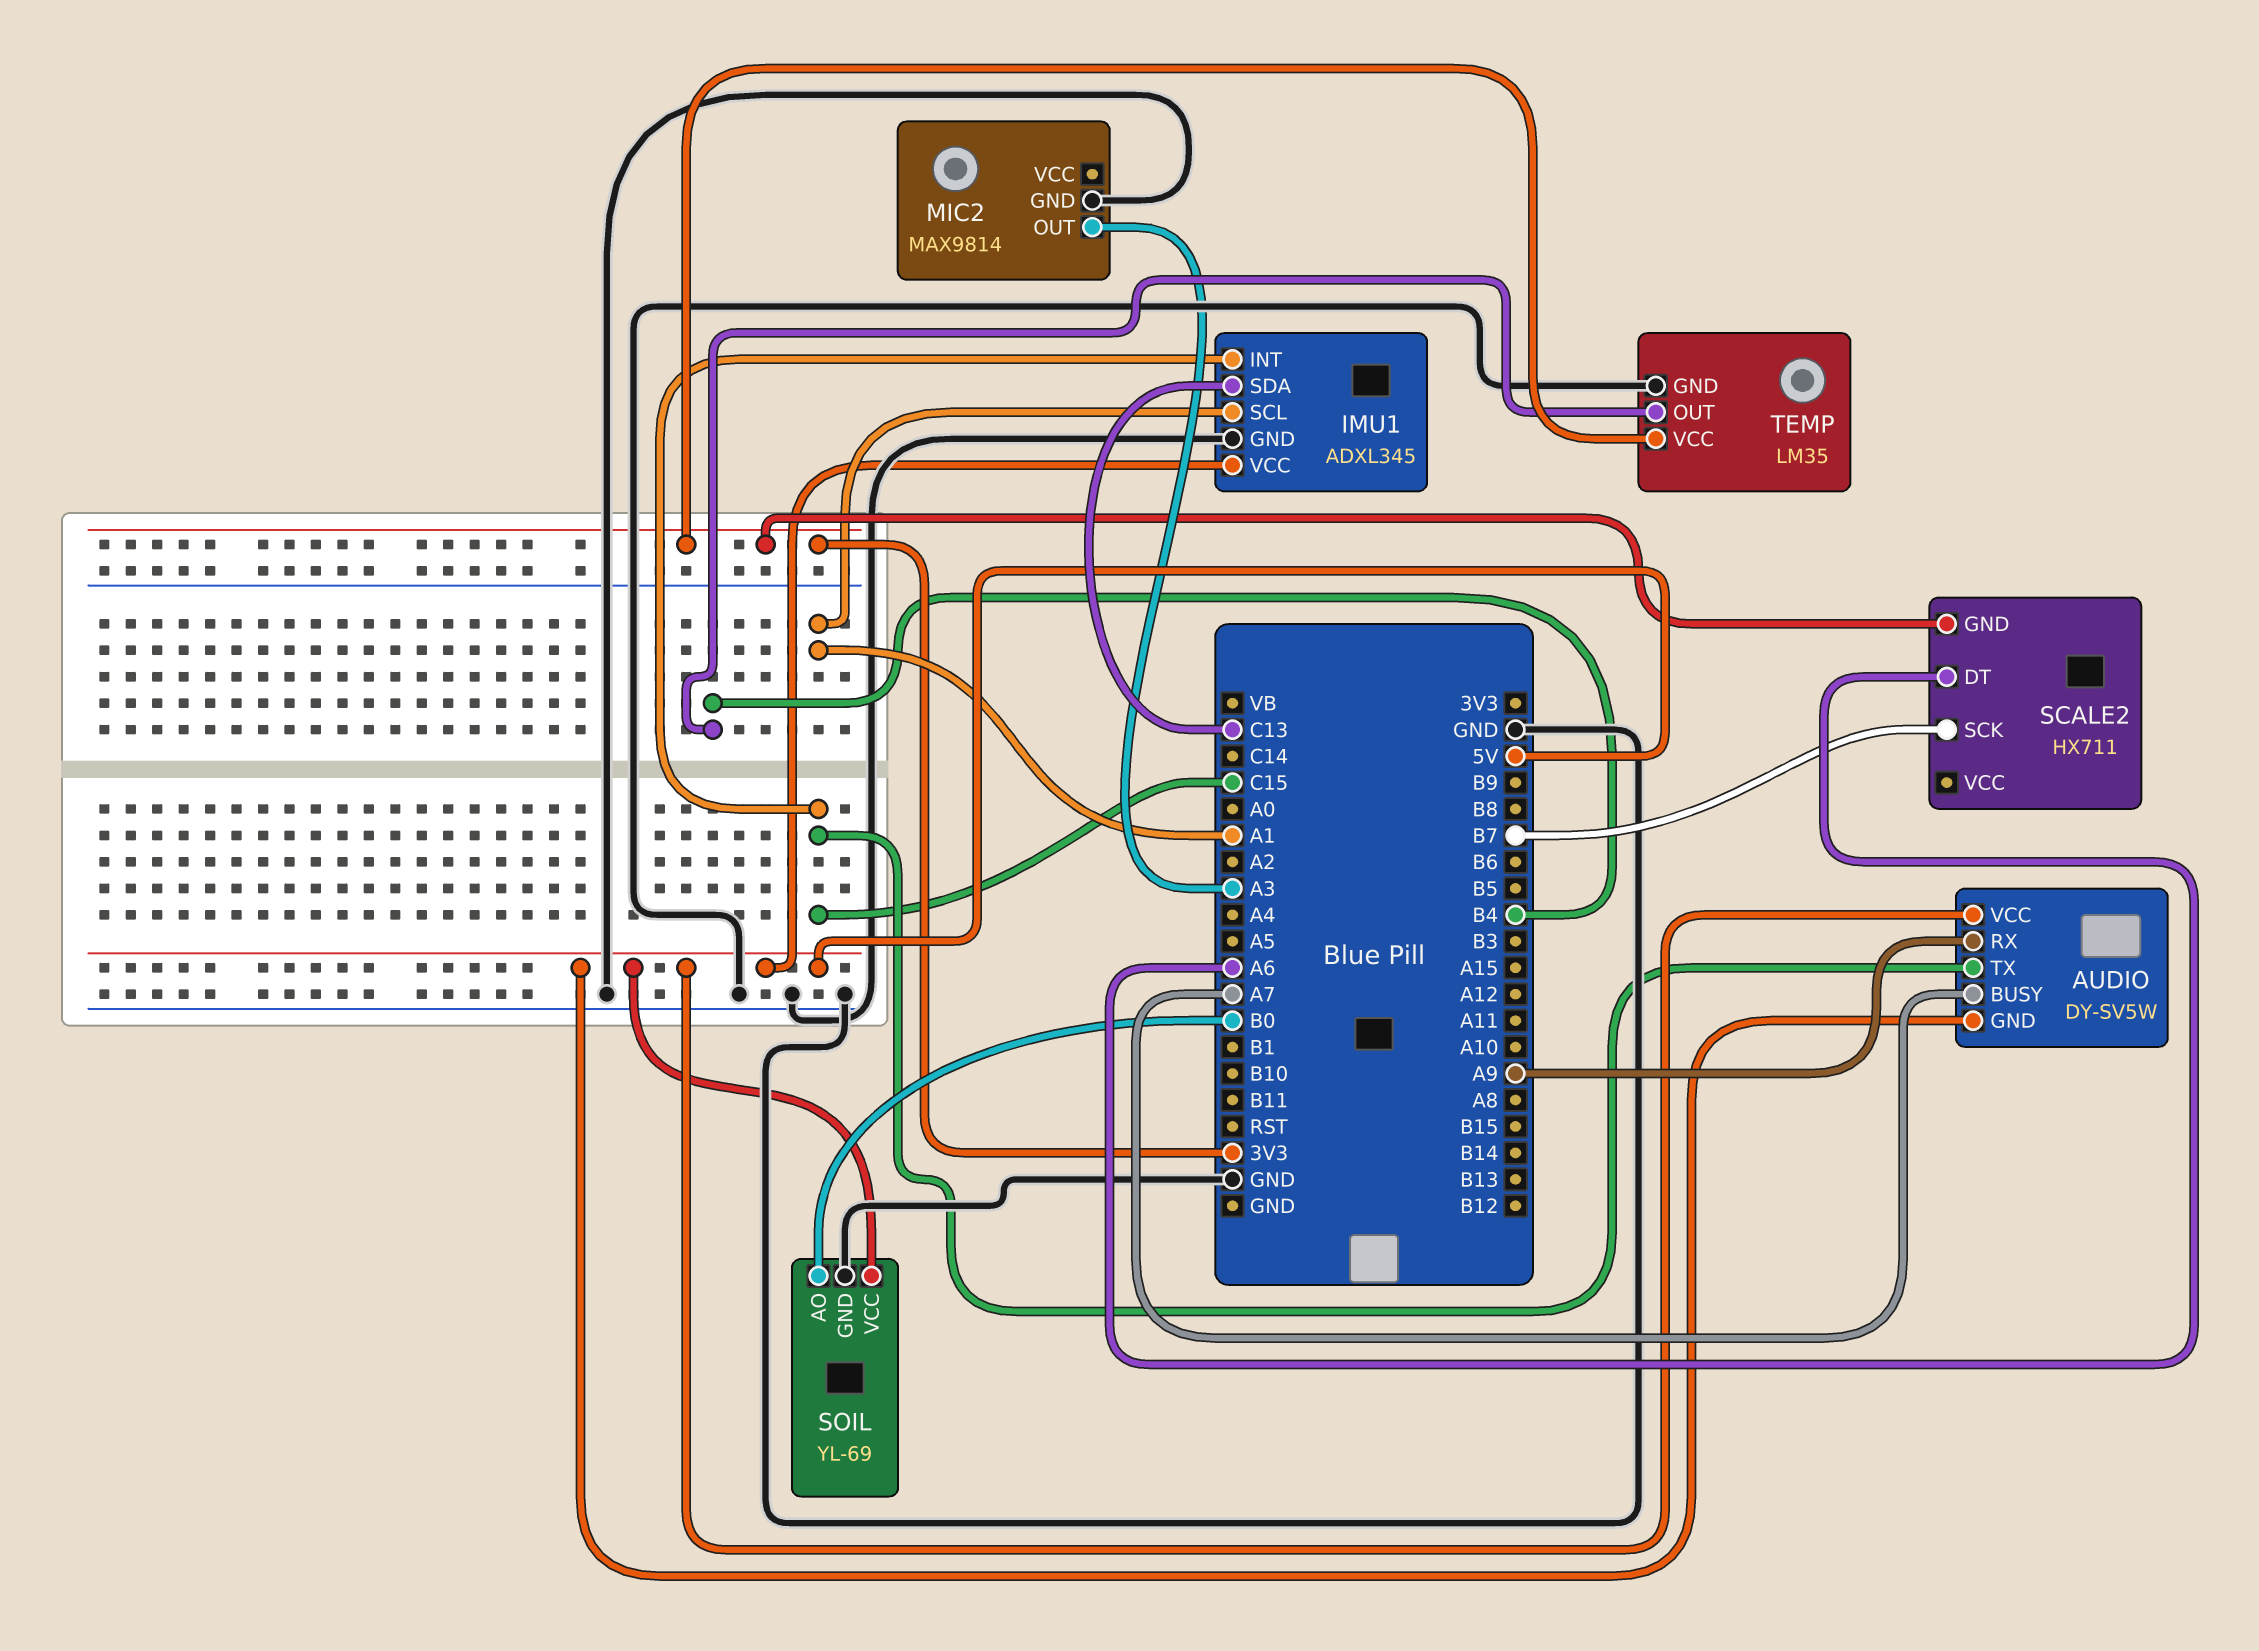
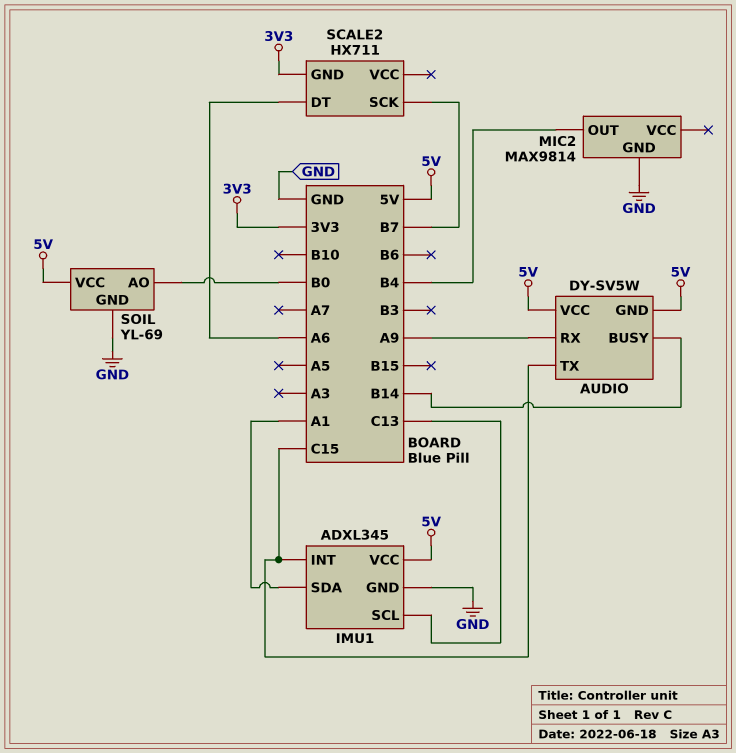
AUDIO pin BUSY: A7 -> B14
IMU1 pin SCL: A1 -> C13
IMU1 pin SDA: C13 -> A1
MIC2 pin OUT: A3 -> B4
TEMP: LM35 -> none
TEMP pin GND: GND -> none
TEMP pin OUT: B4 -> none
TEMP pin VCC: 3V3 -> none

